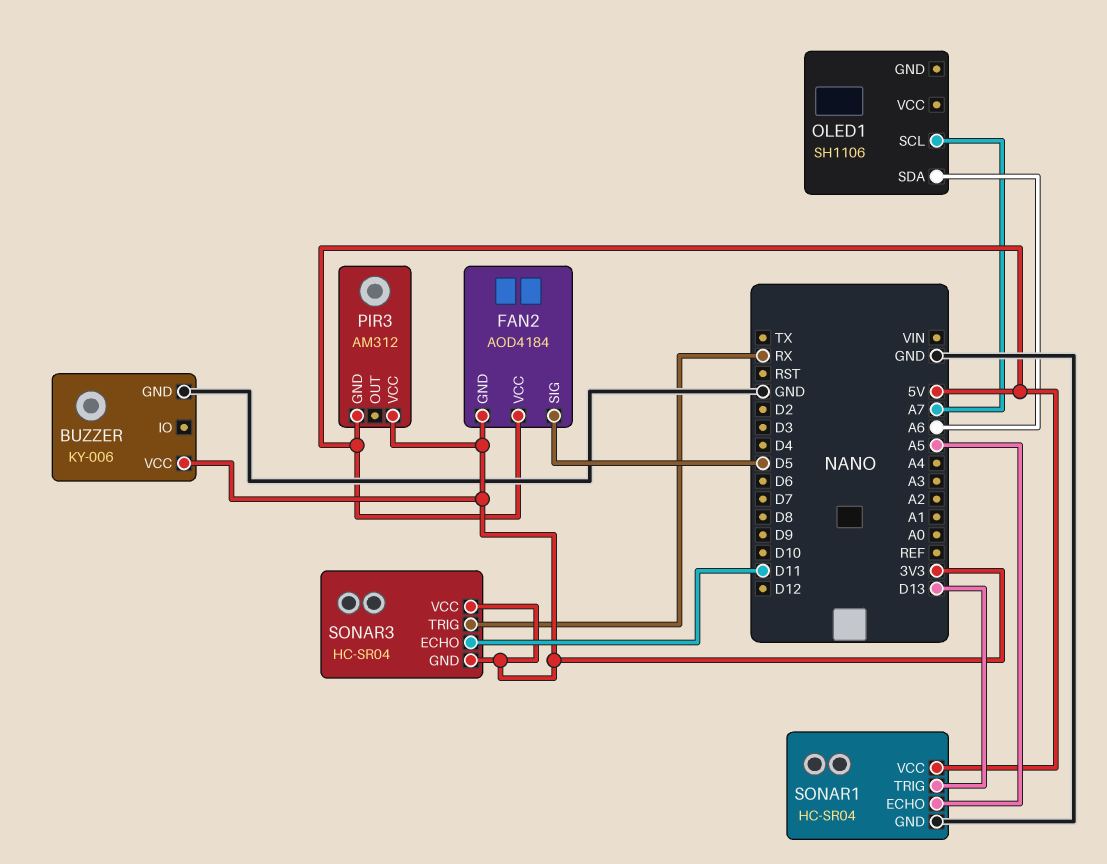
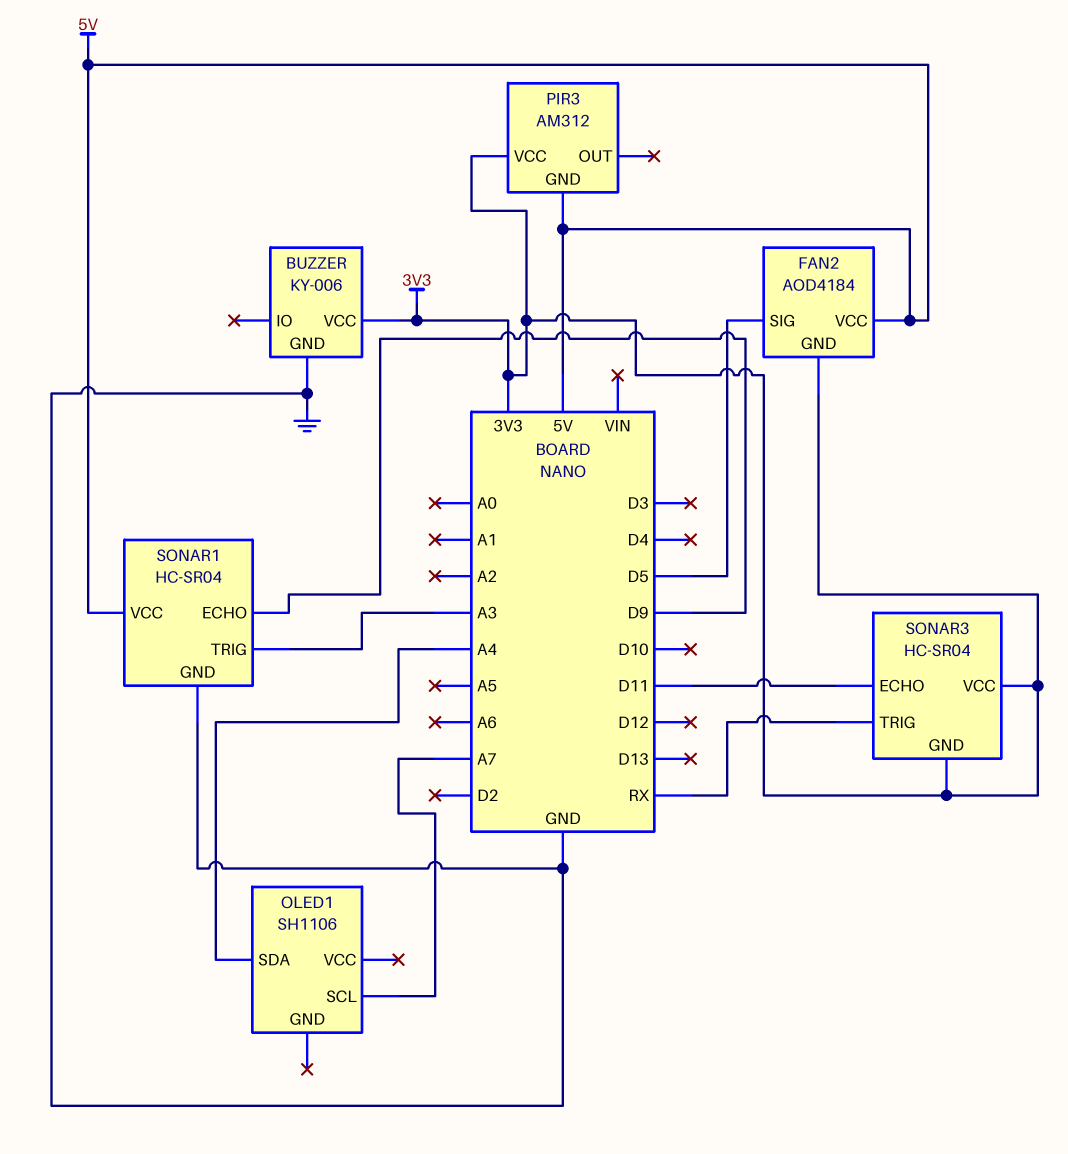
OLED1 pin SDA: A6 -> A4
SONAR1 pin ECHO: A5 -> D9
SONAR1 pin TRIG: D13 -> A3

